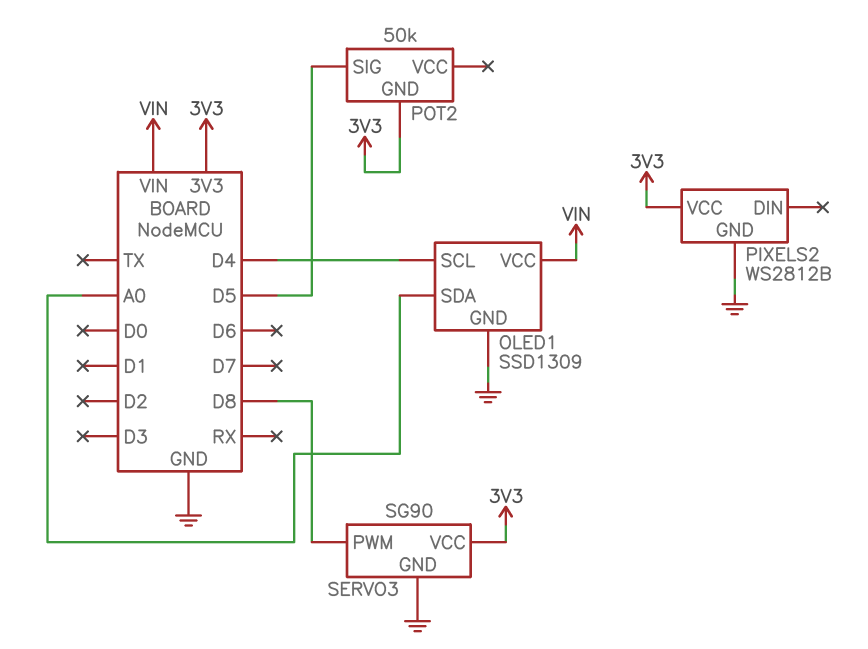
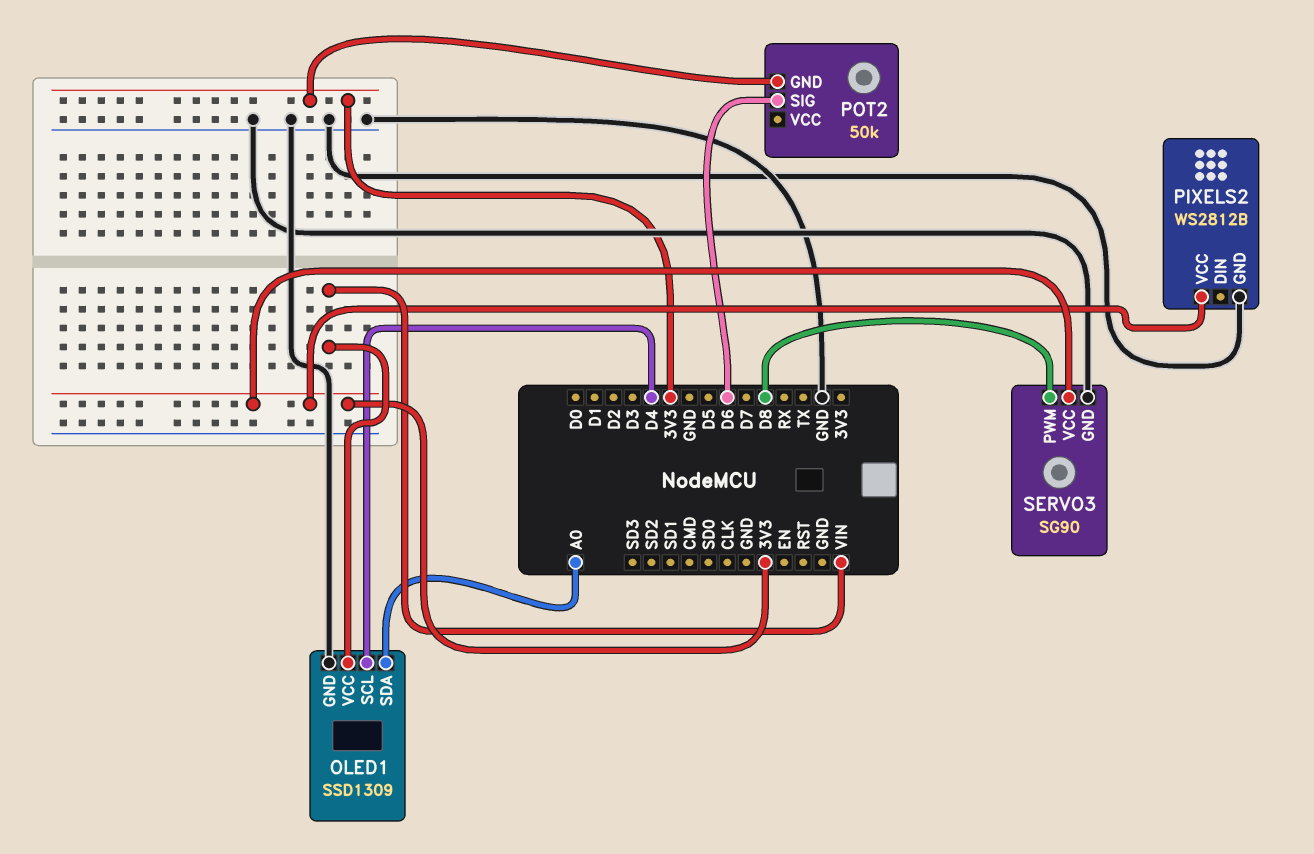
POT2 pin SIG: D5 -> D6

